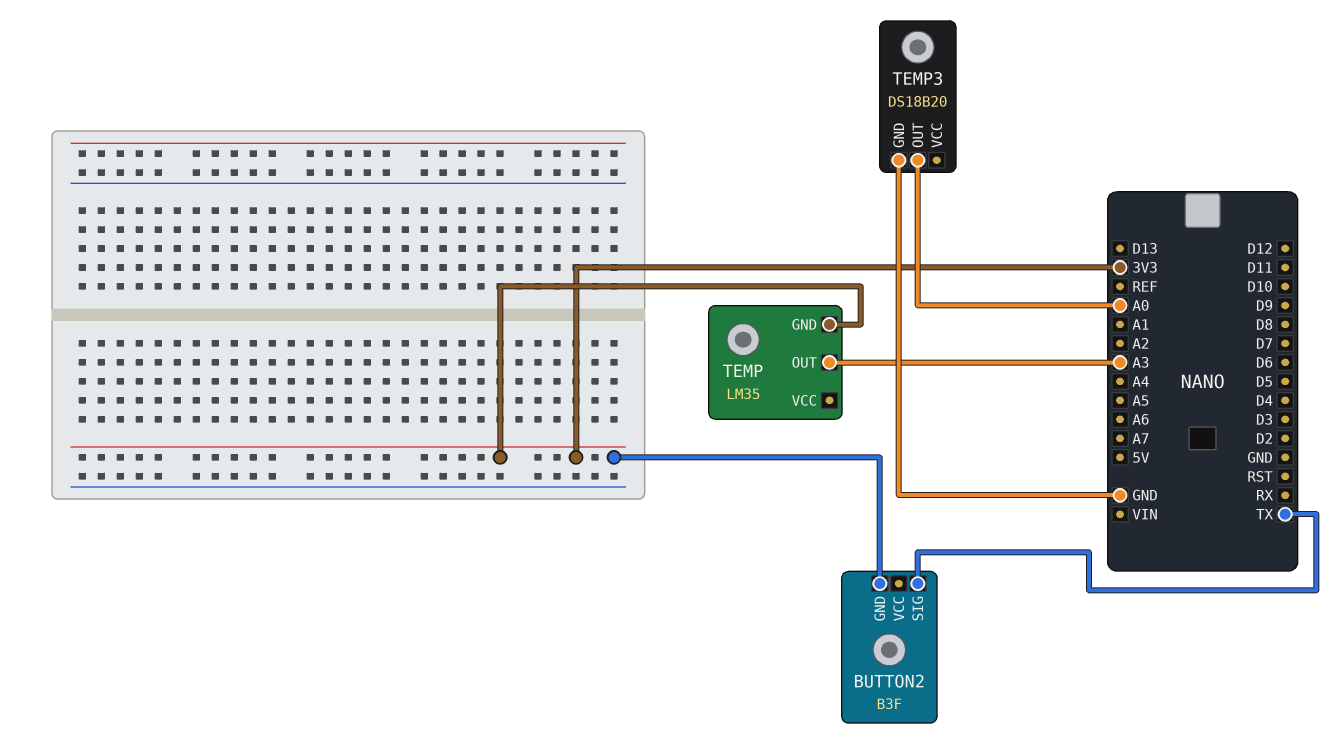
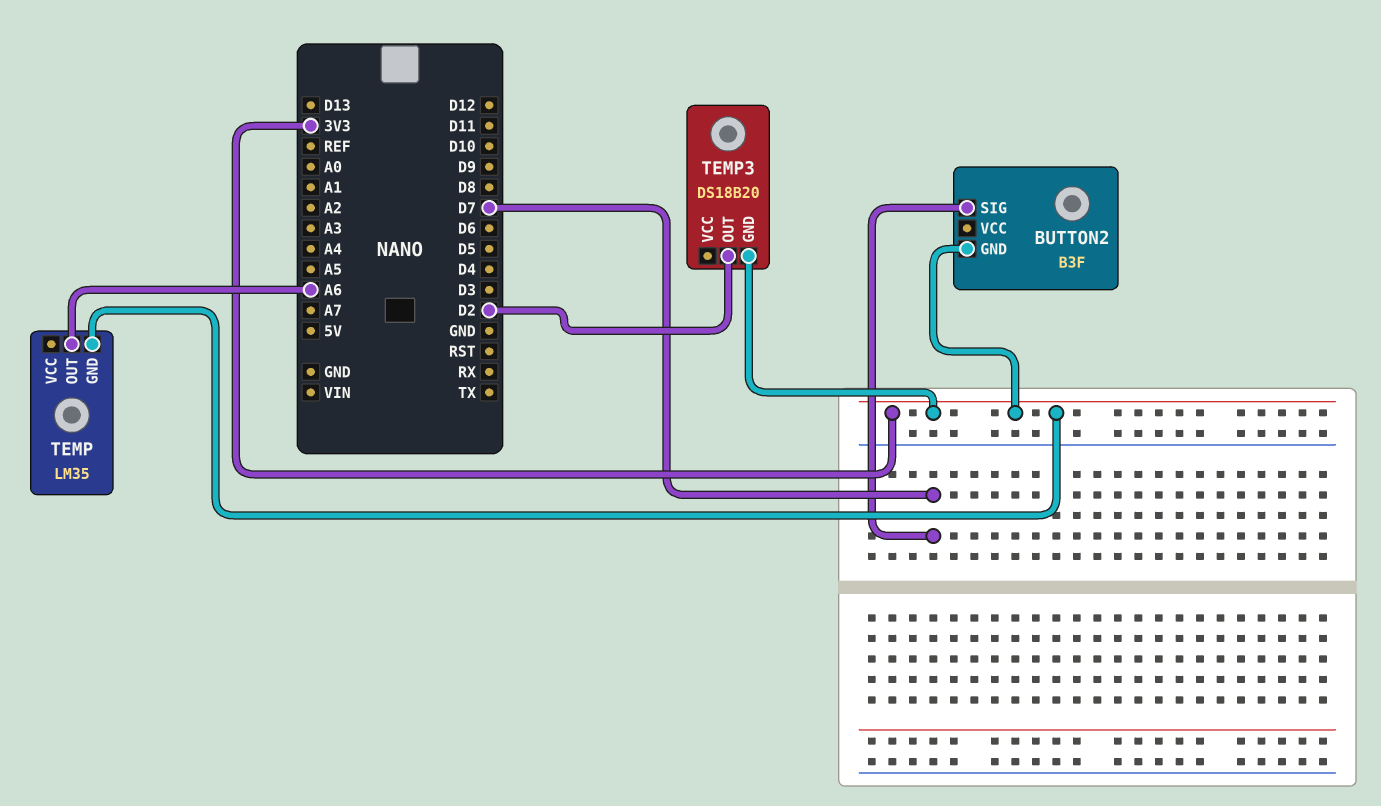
BUTTON2 pin SIG: TX -> D7
TEMP pin OUT: A3 -> A6
TEMP3 pin GND: GND -> 3V3
TEMP3 pin OUT: A0 -> D2

